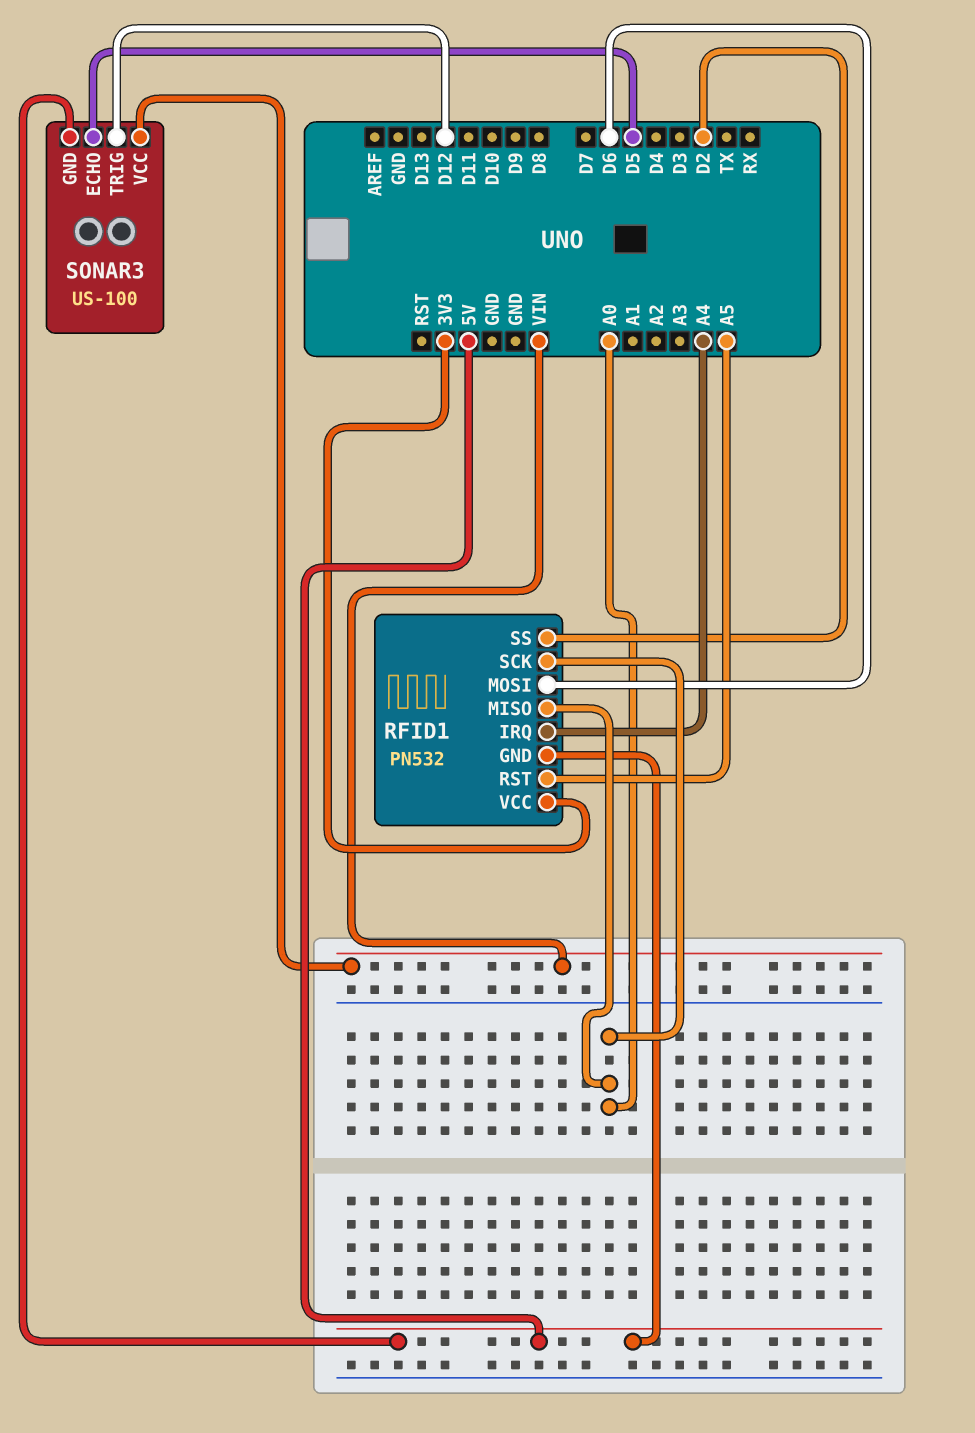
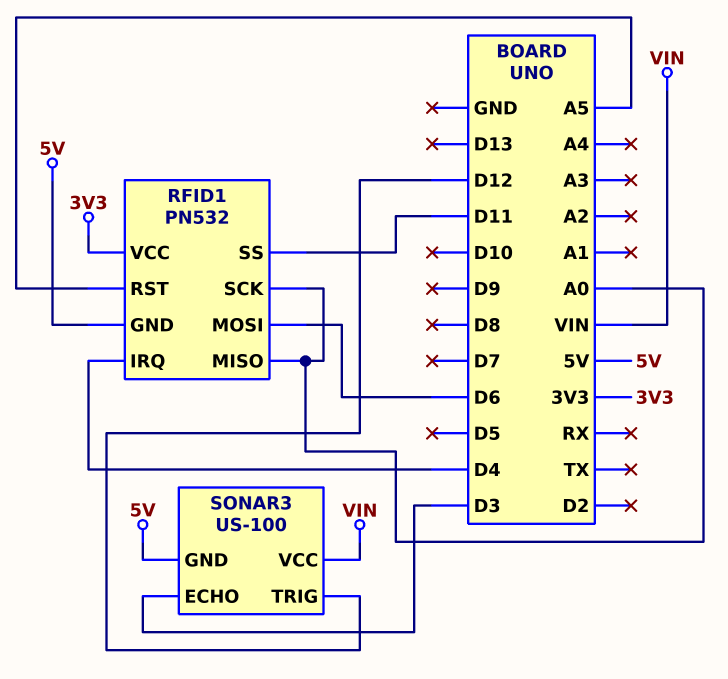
RFID1 pin IRQ: A4 -> D4
RFID1 pin SS: D2 -> D11
SONAR3 pin ECHO: D5 -> D3

